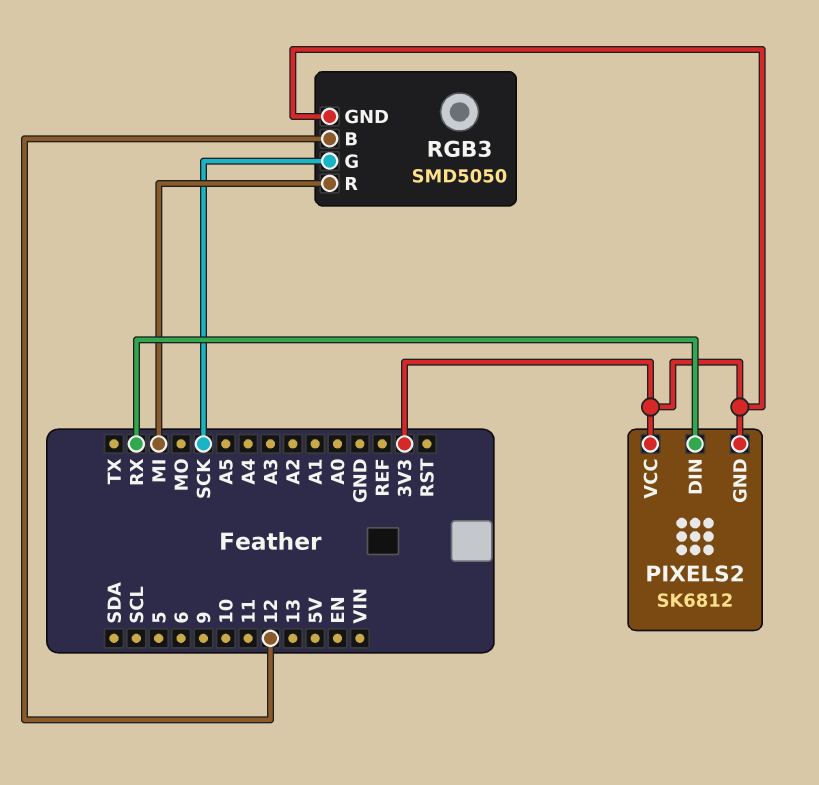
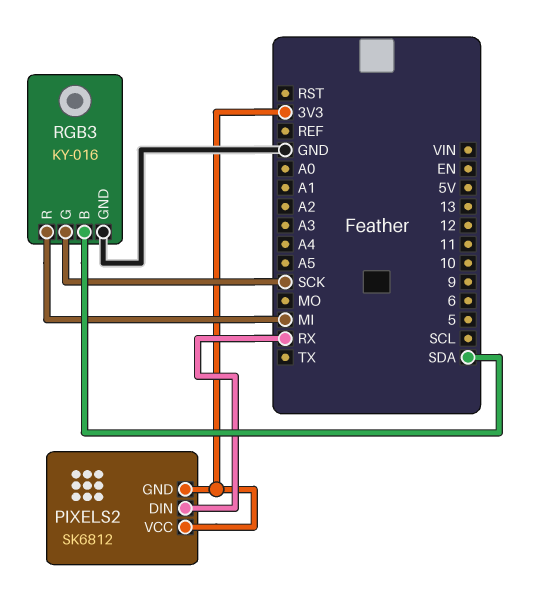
RGB3: SMD5050 -> KY-016
RGB3 pin B: 12 -> SDA
RGB3 pin GND: 3V3 -> GND

